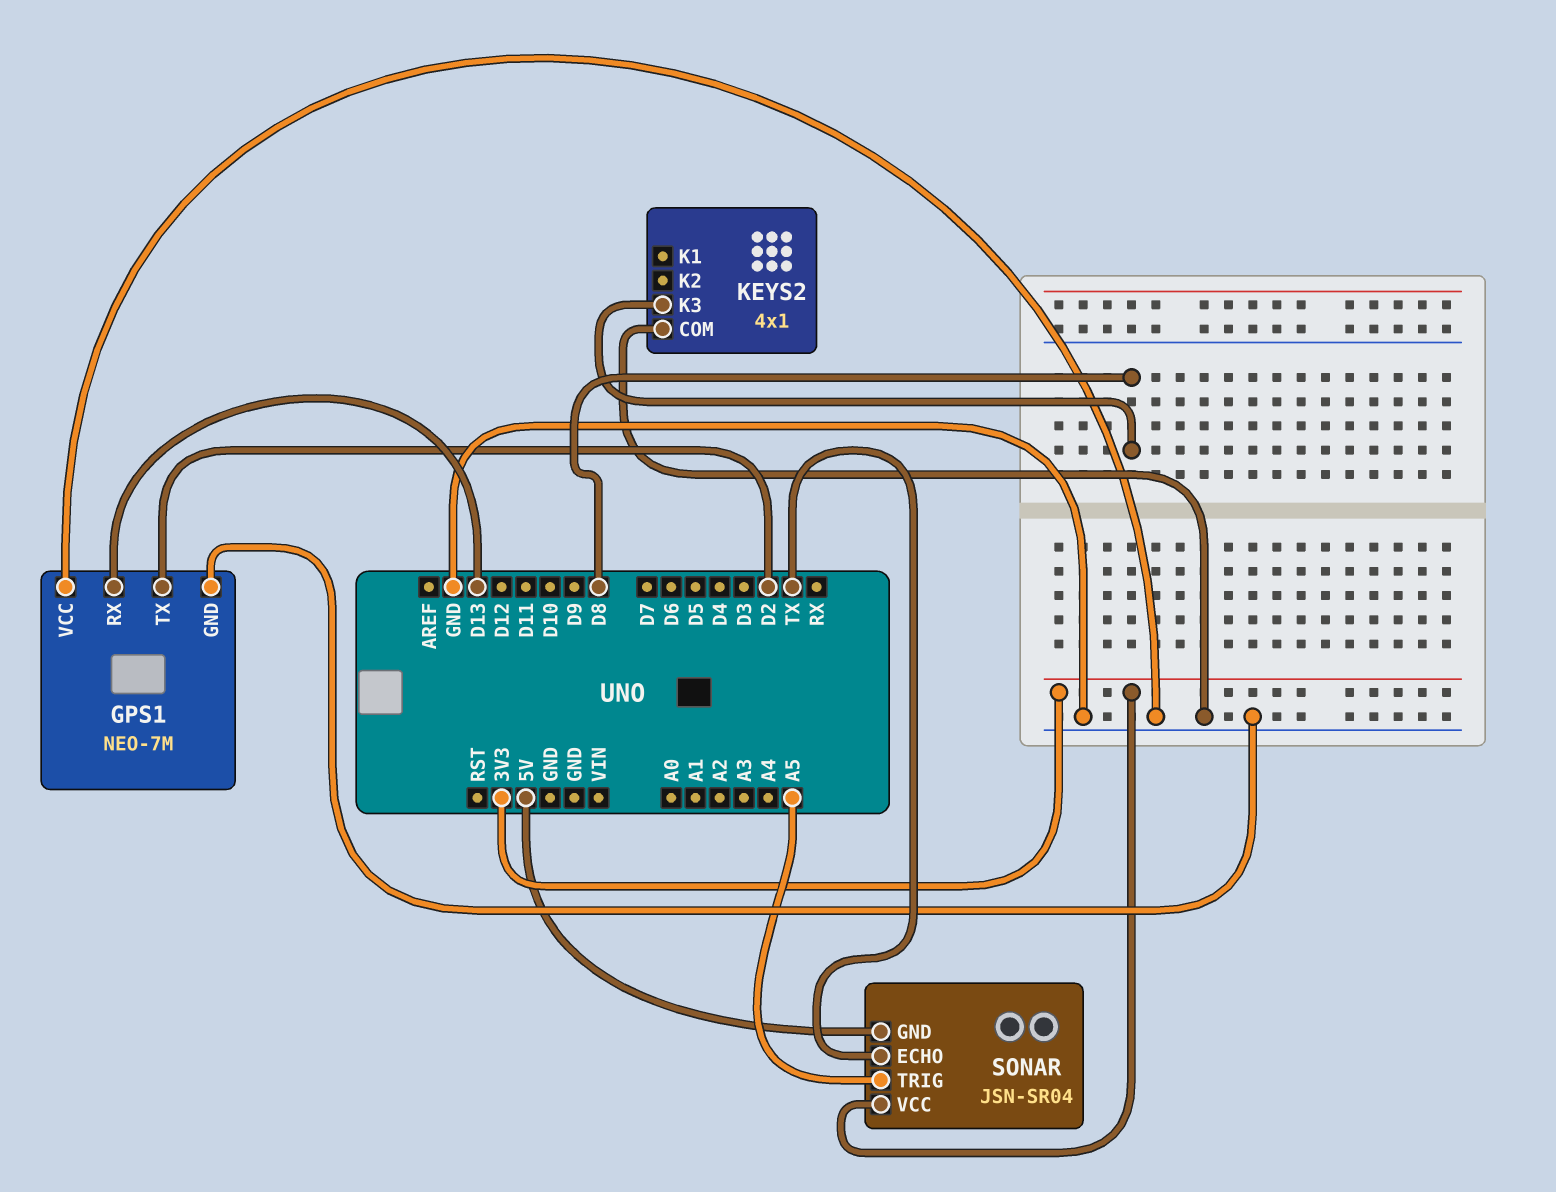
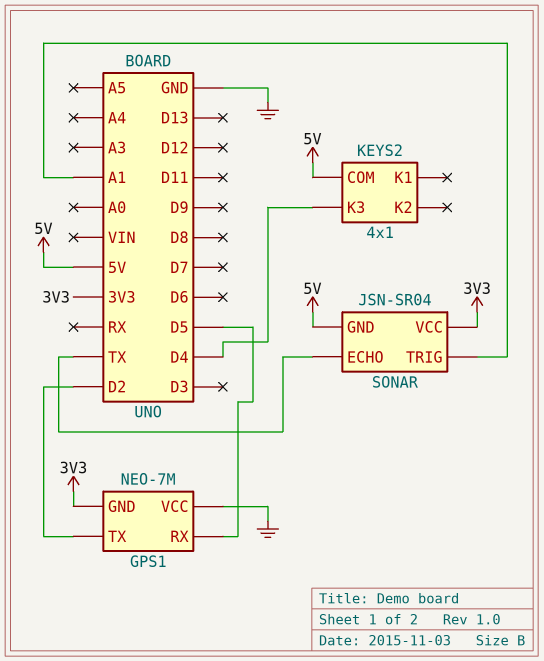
GPS1 pin GND: GND -> 3V3
GPS1 pin RX: D13 -> D5
KEYS2 pin COM: GND -> 5V
KEYS2 pin K3: D8 -> D4
SONAR pin TRIG: A5 -> A1

